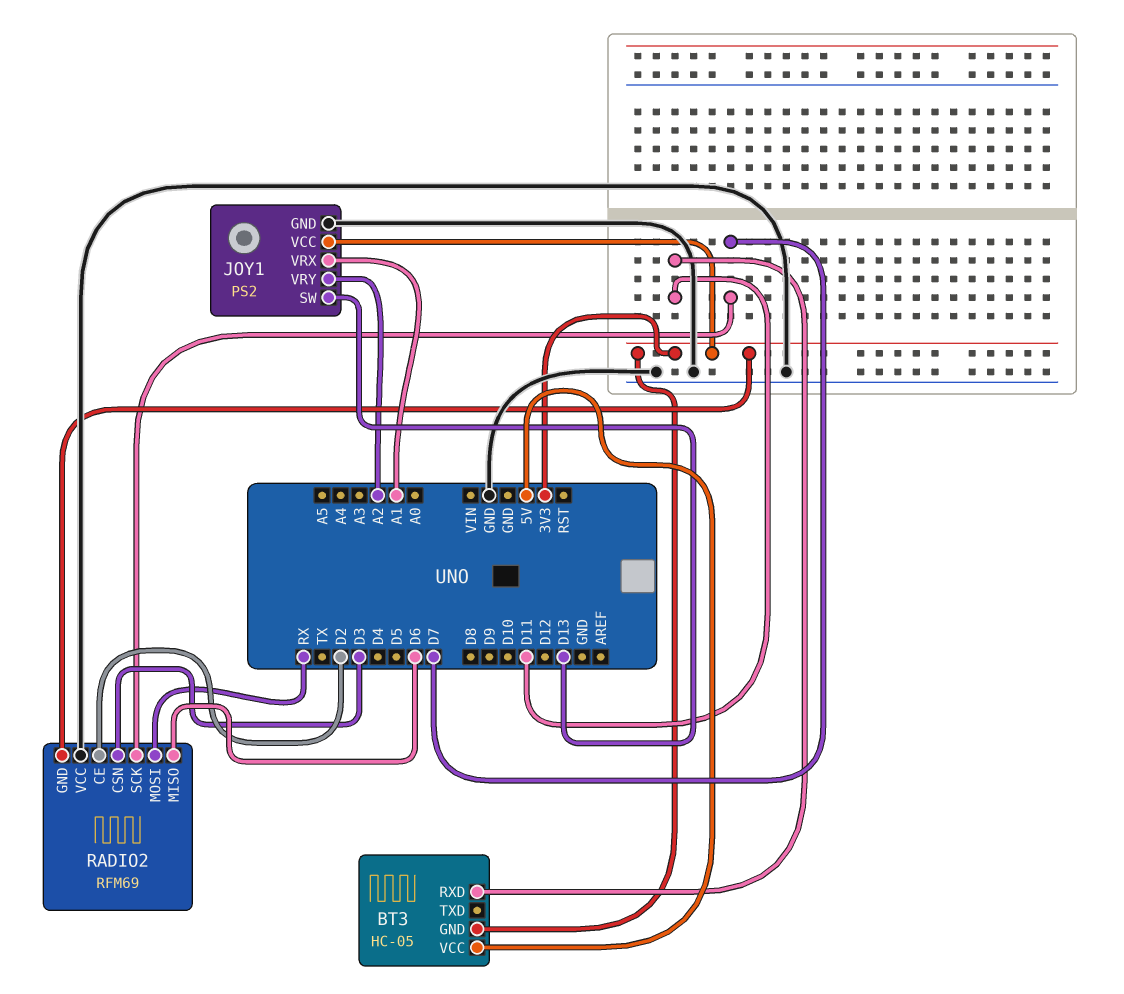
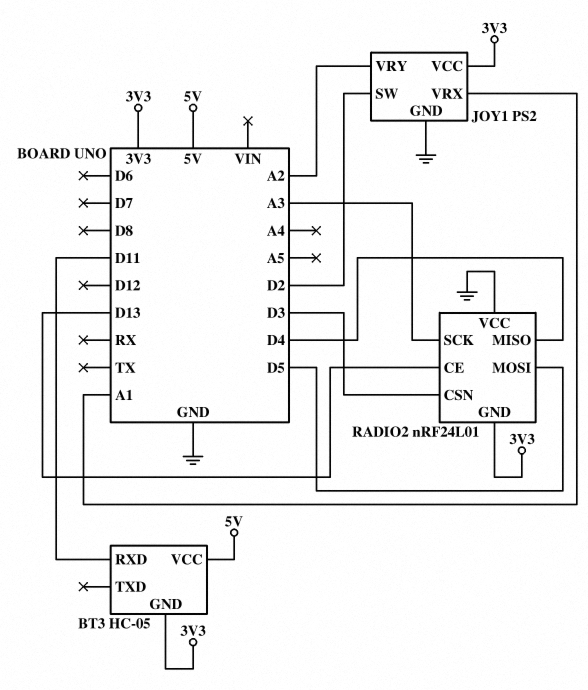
JOY1 pin SW: D13 -> D2
RADIO2: RFM69 -> nRF24L01
RADIO2 pin CE: D2 -> D13
RADIO2 pin MISO: D6 -> D4
RADIO2 pin MOSI: RX -> D5
RADIO2 pin SCK: D7 -> A3

